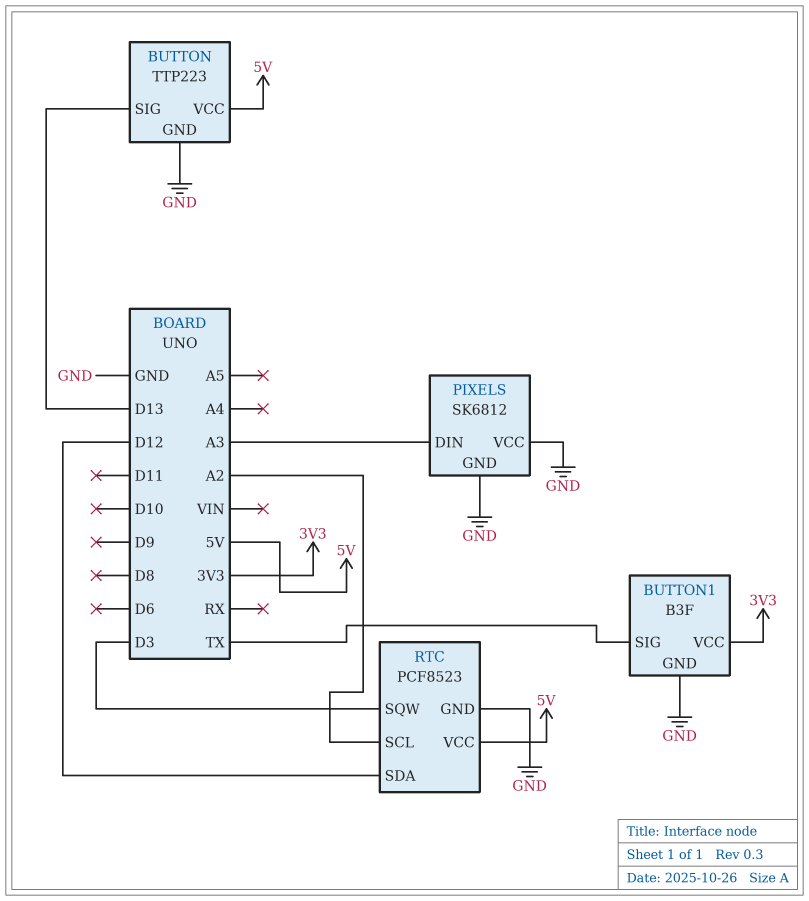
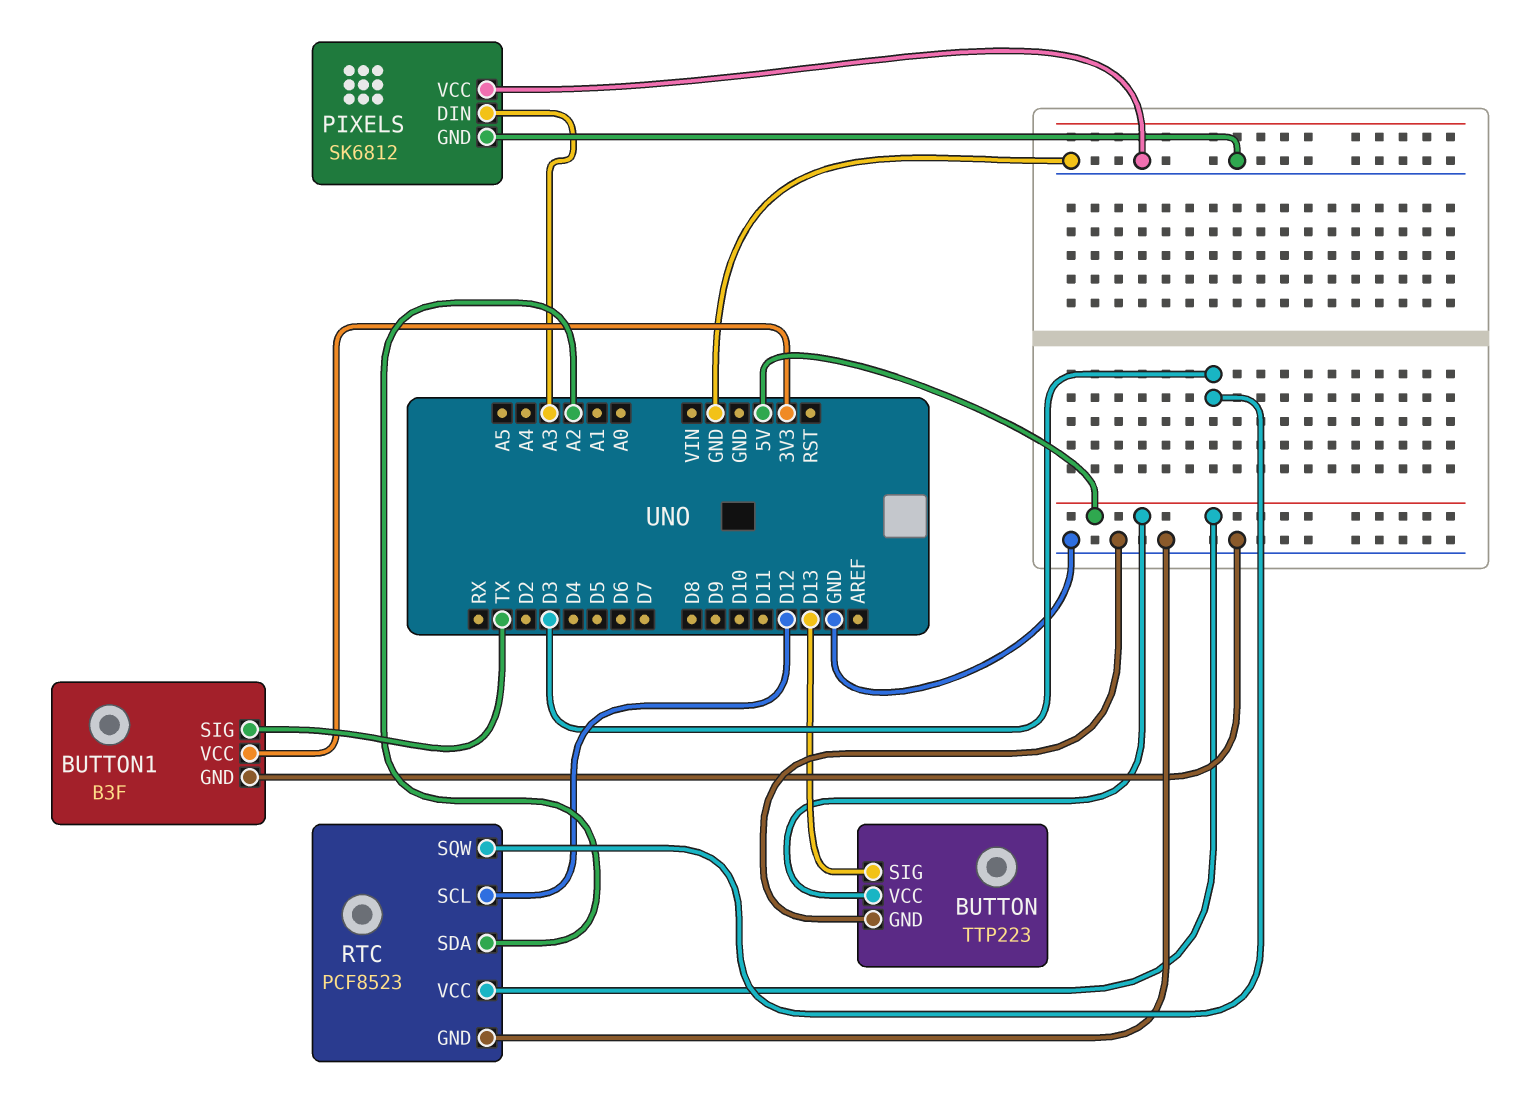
RTC pin SCL: A2 -> D12
RTC pin SDA: D12 -> A2

